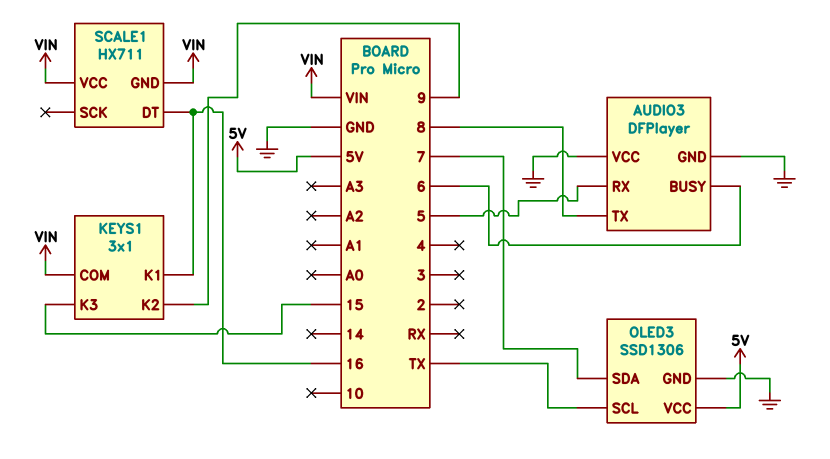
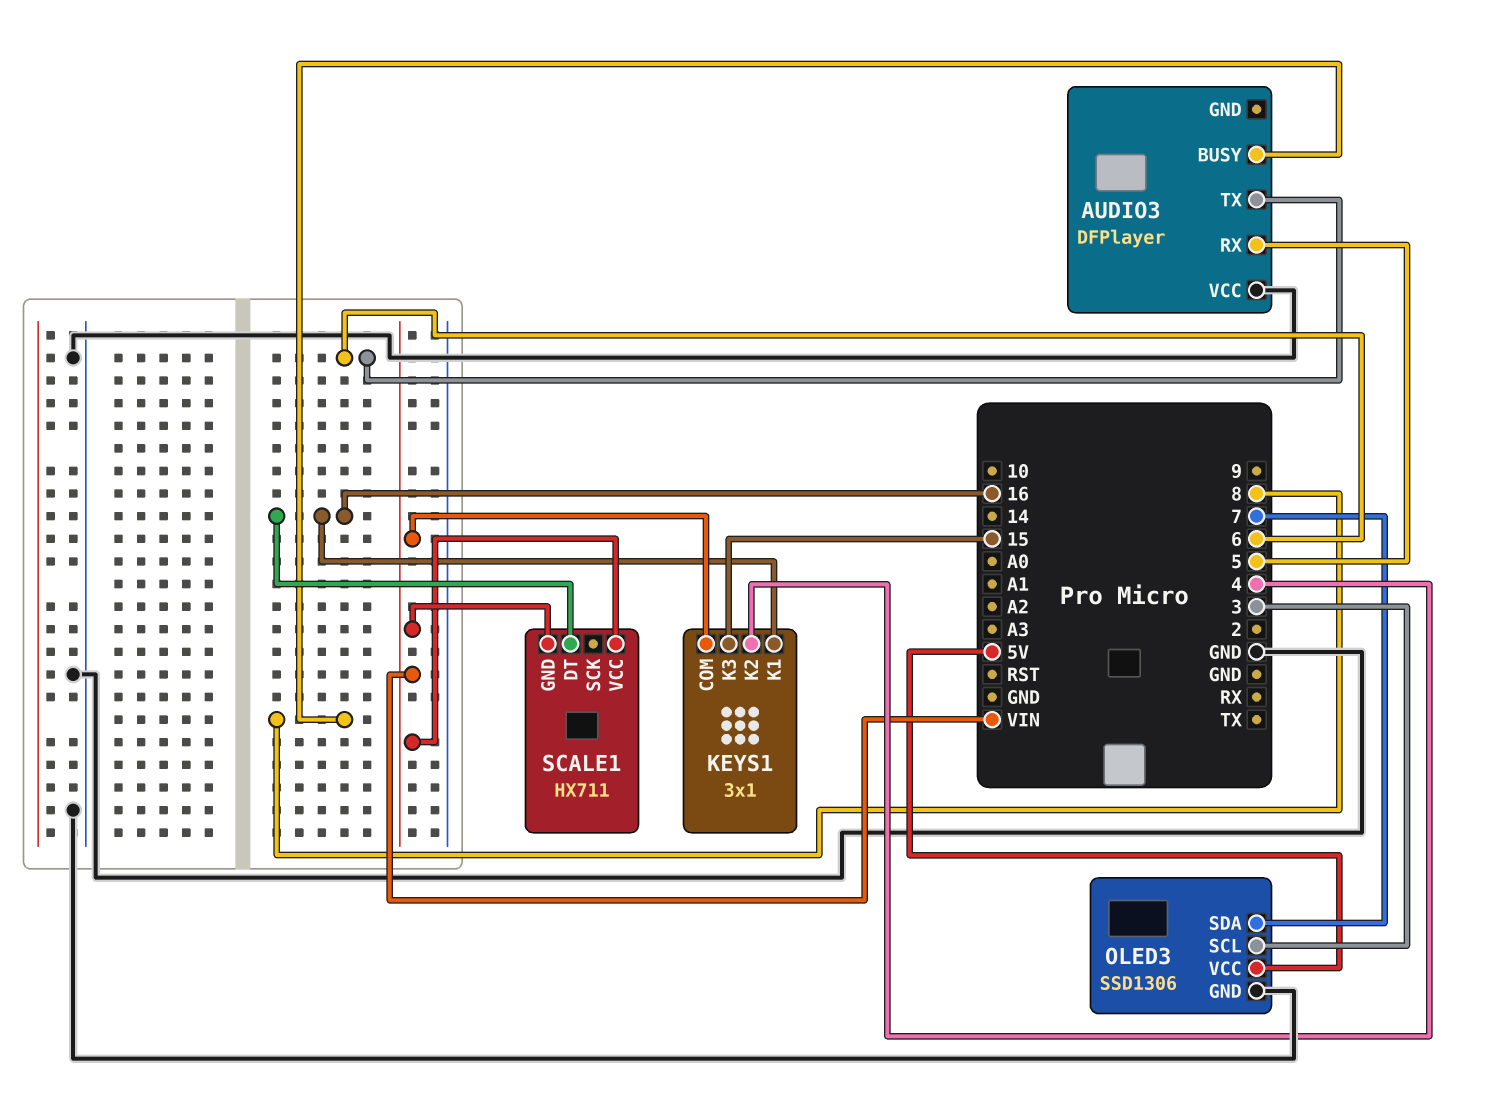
AUDIO3 pin BUSY: 6 -> 8
AUDIO3 pin GND: GND -> none
AUDIO3 pin TX: 8 -> 6
KEYS1 pin K2: 9 -> 4
OLED3 pin SCL: TX -> 3

